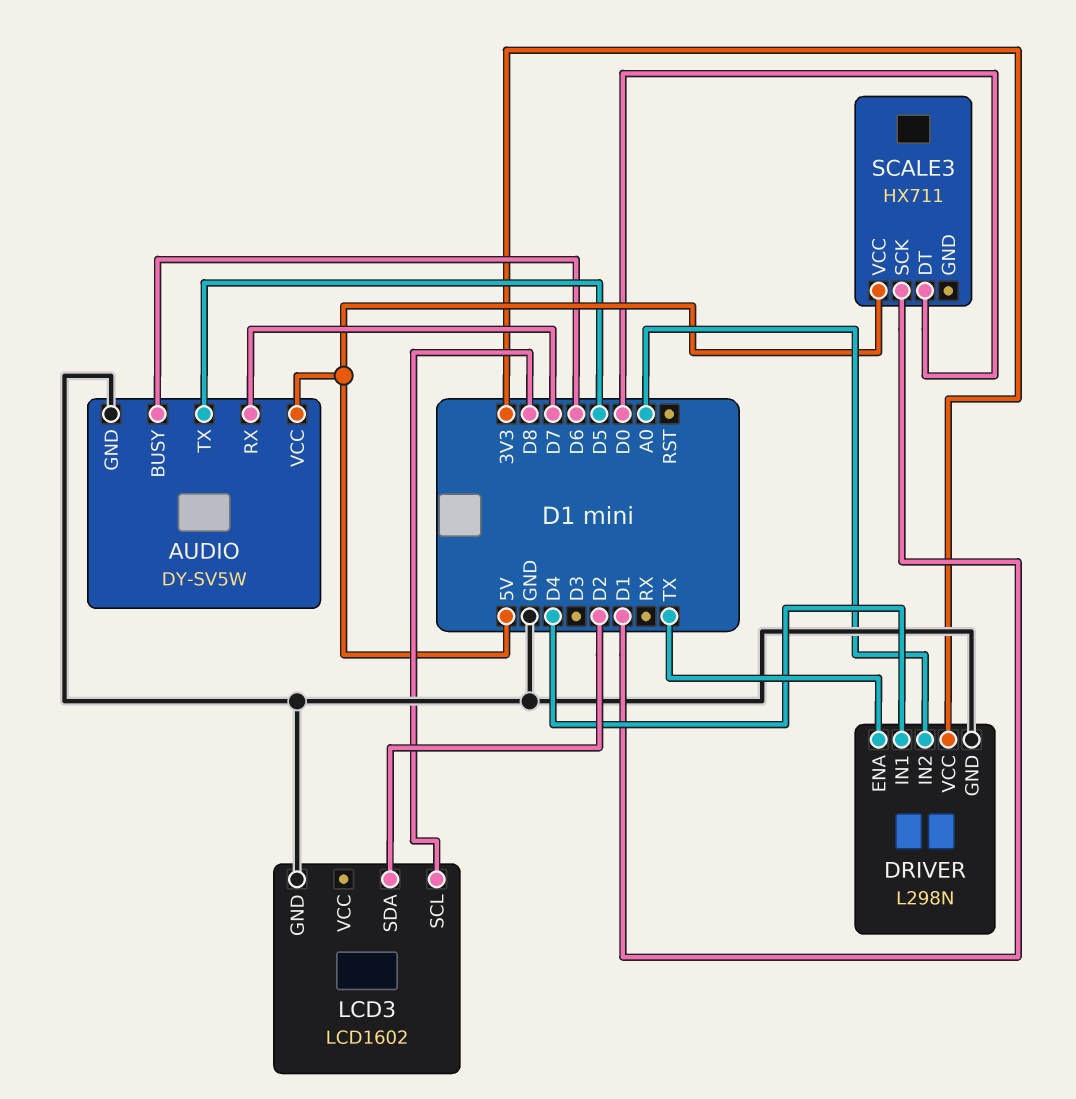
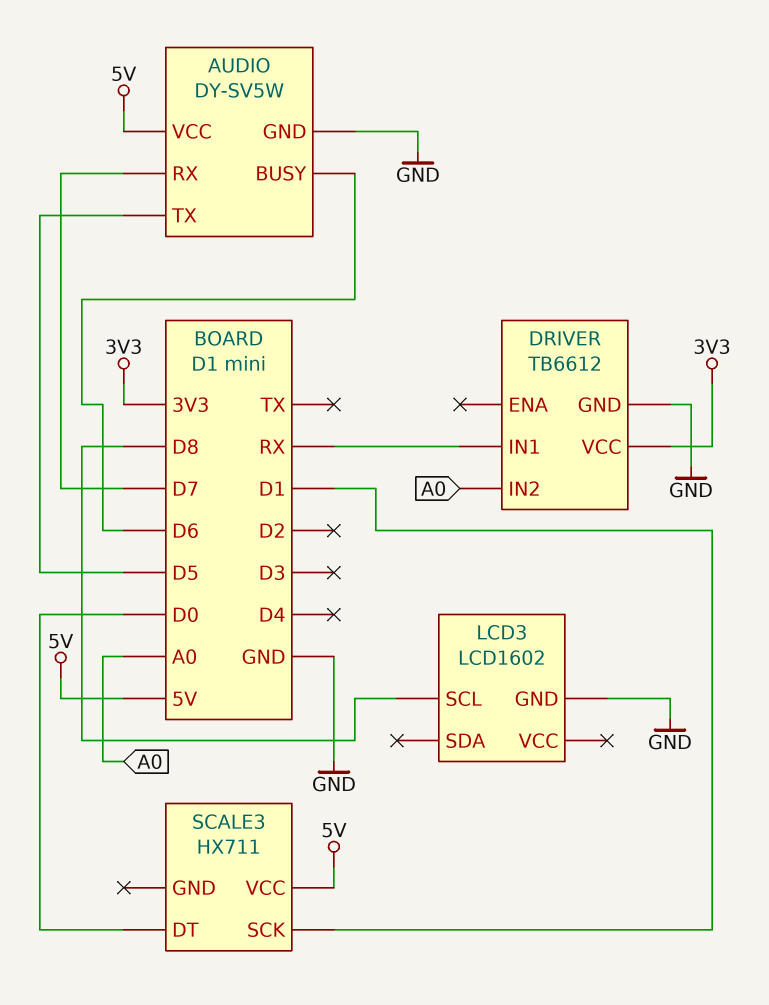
DRIVER: L298N -> TB6612
DRIVER pin ENA: TX -> none
DRIVER pin IN1: D4 -> RX
LCD3 pin SDA: D2 -> none

